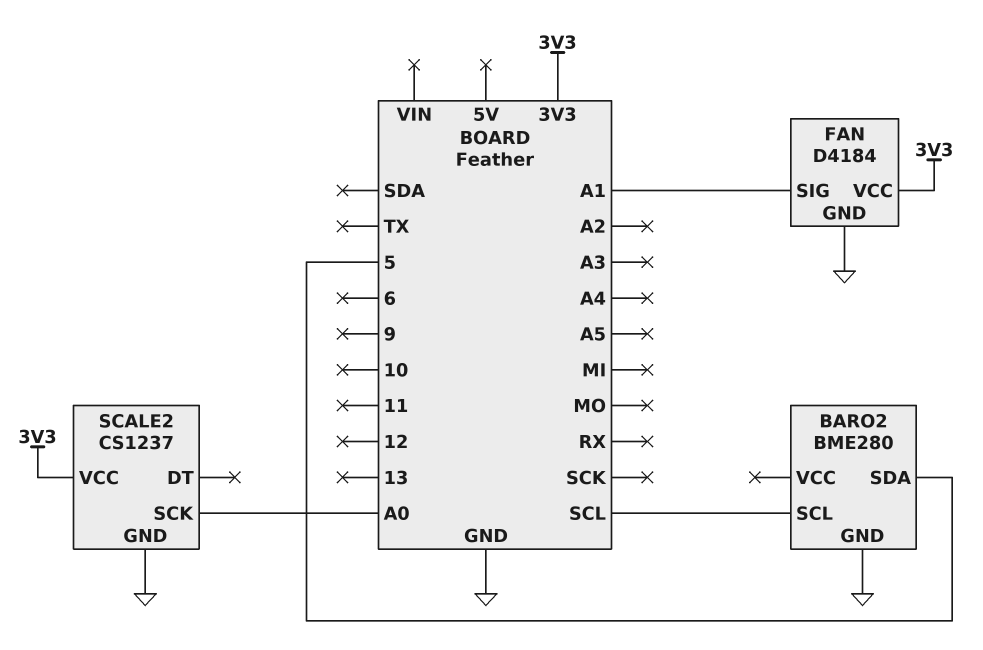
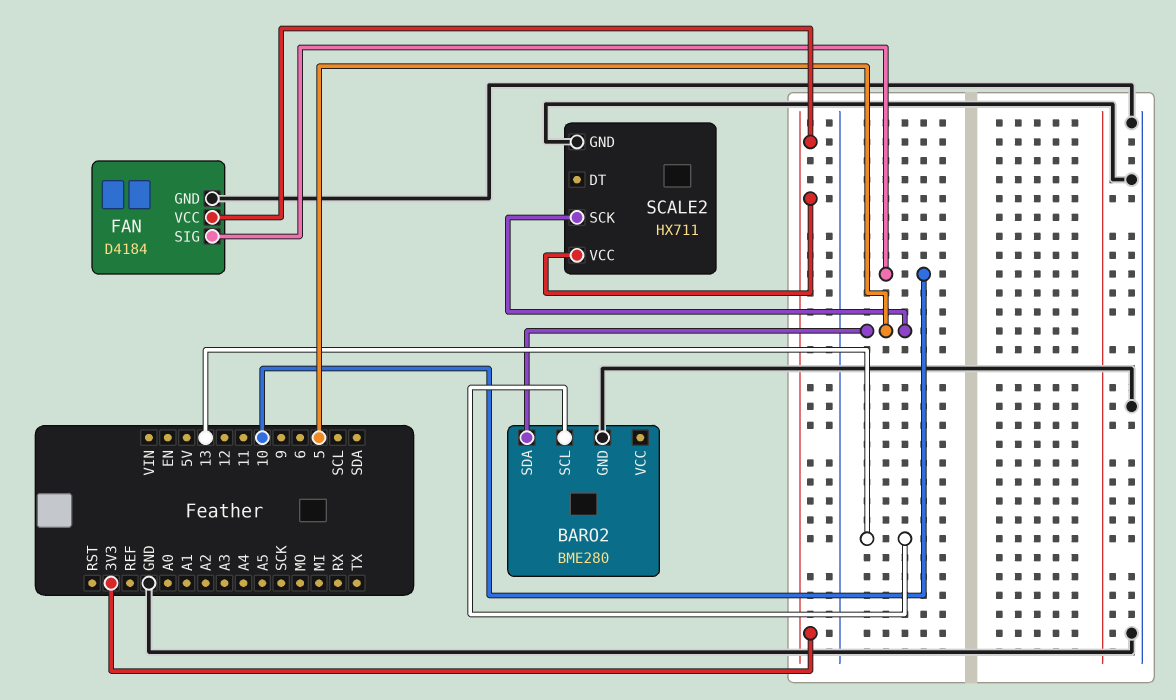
BARO2 pin SCL: SCL -> 13
FAN pin SIG: A1 -> 10
SCALE2: CS1237 -> HX711
SCALE2 pin SCK: A0 -> 5

